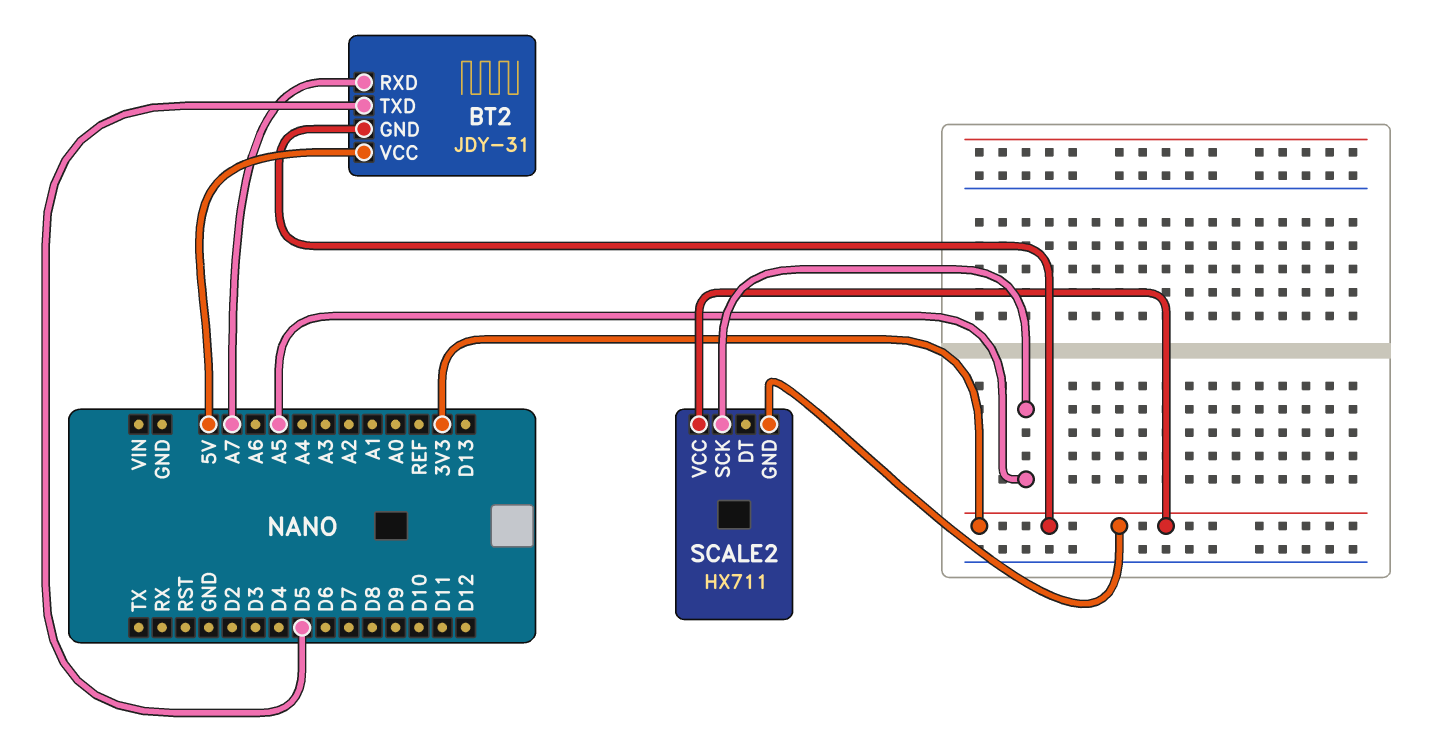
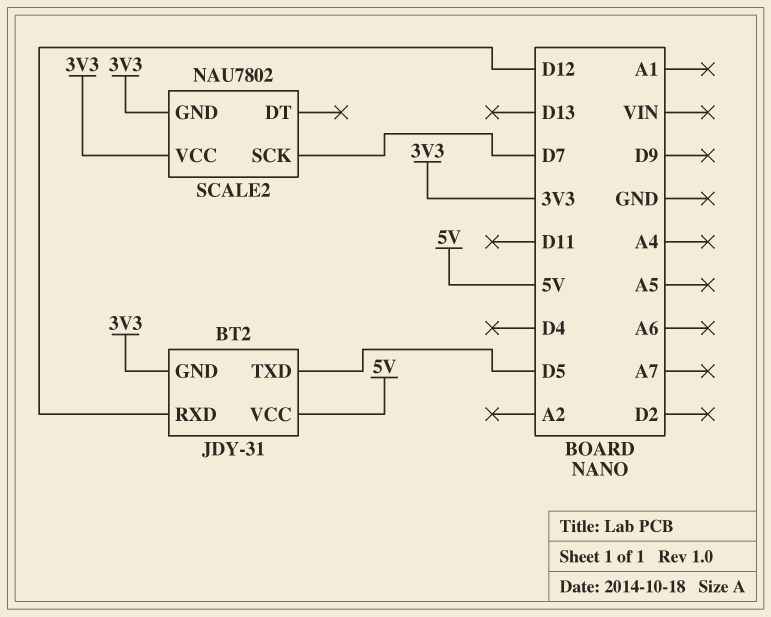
BT2 pin RXD: A7 -> D12
SCALE2: HX711 -> NAU7802
SCALE2 pin SCK: A5 -> D7

